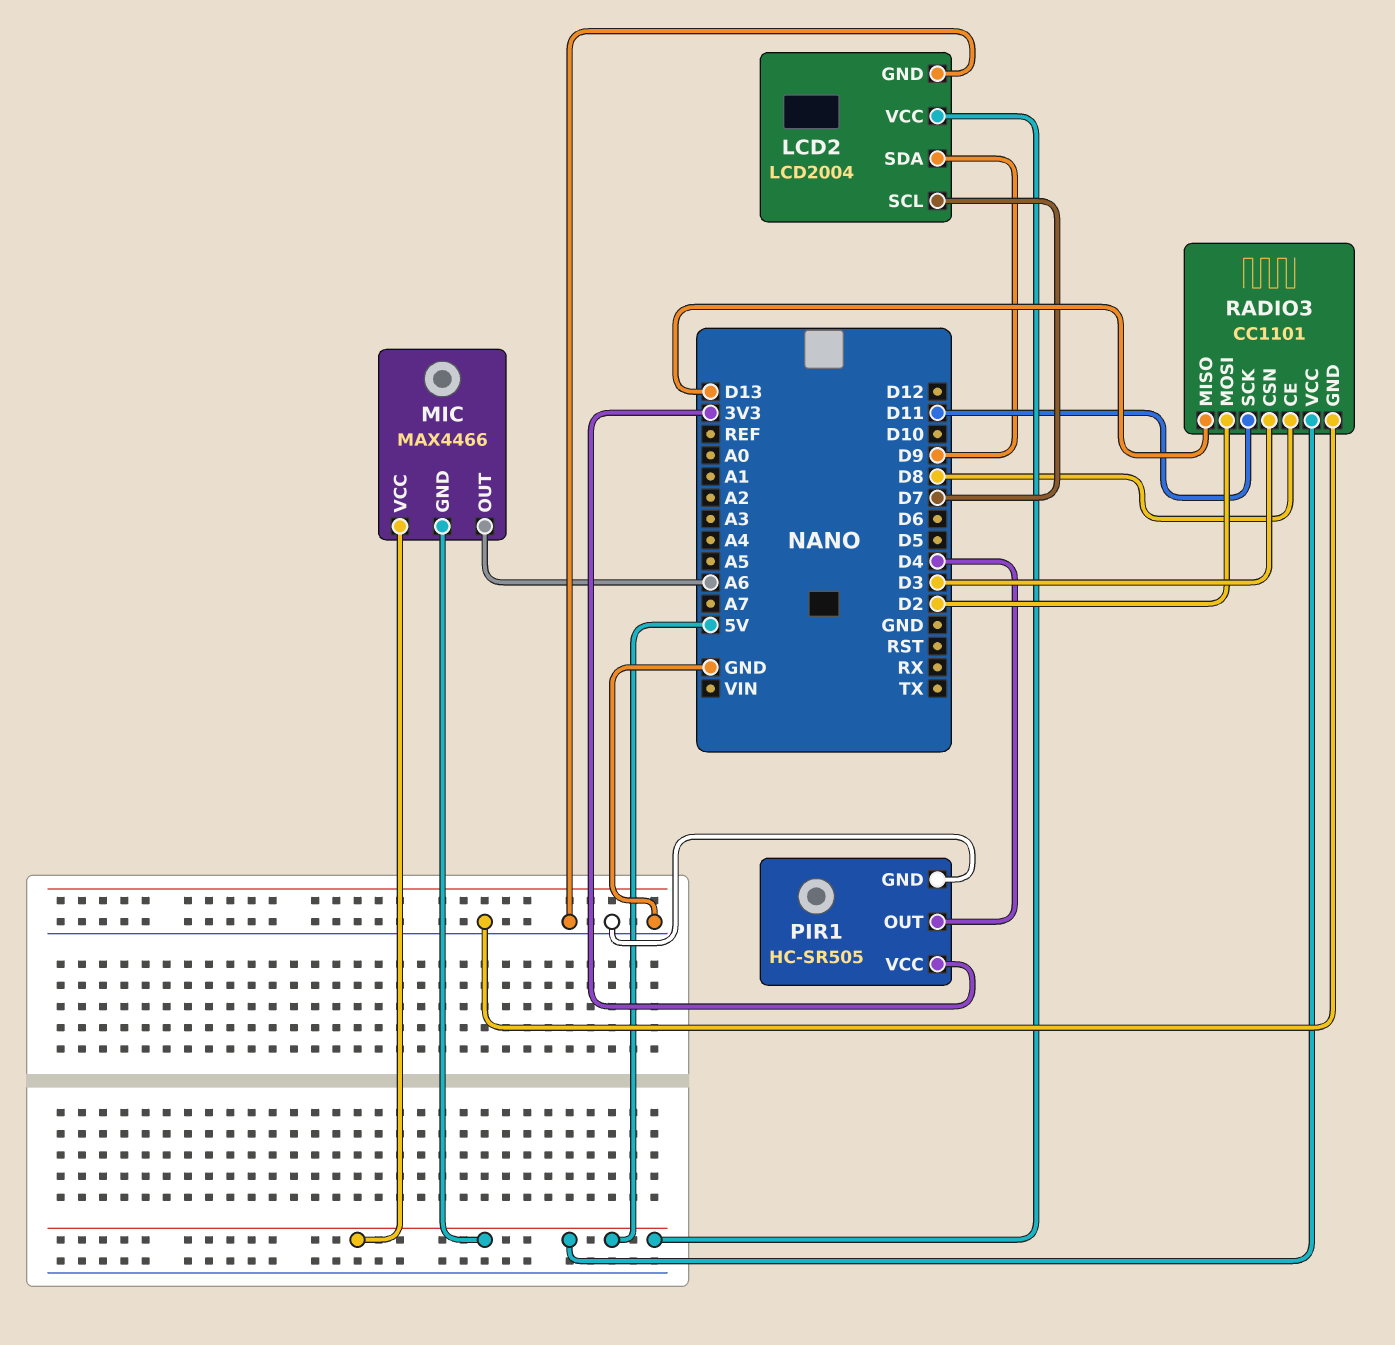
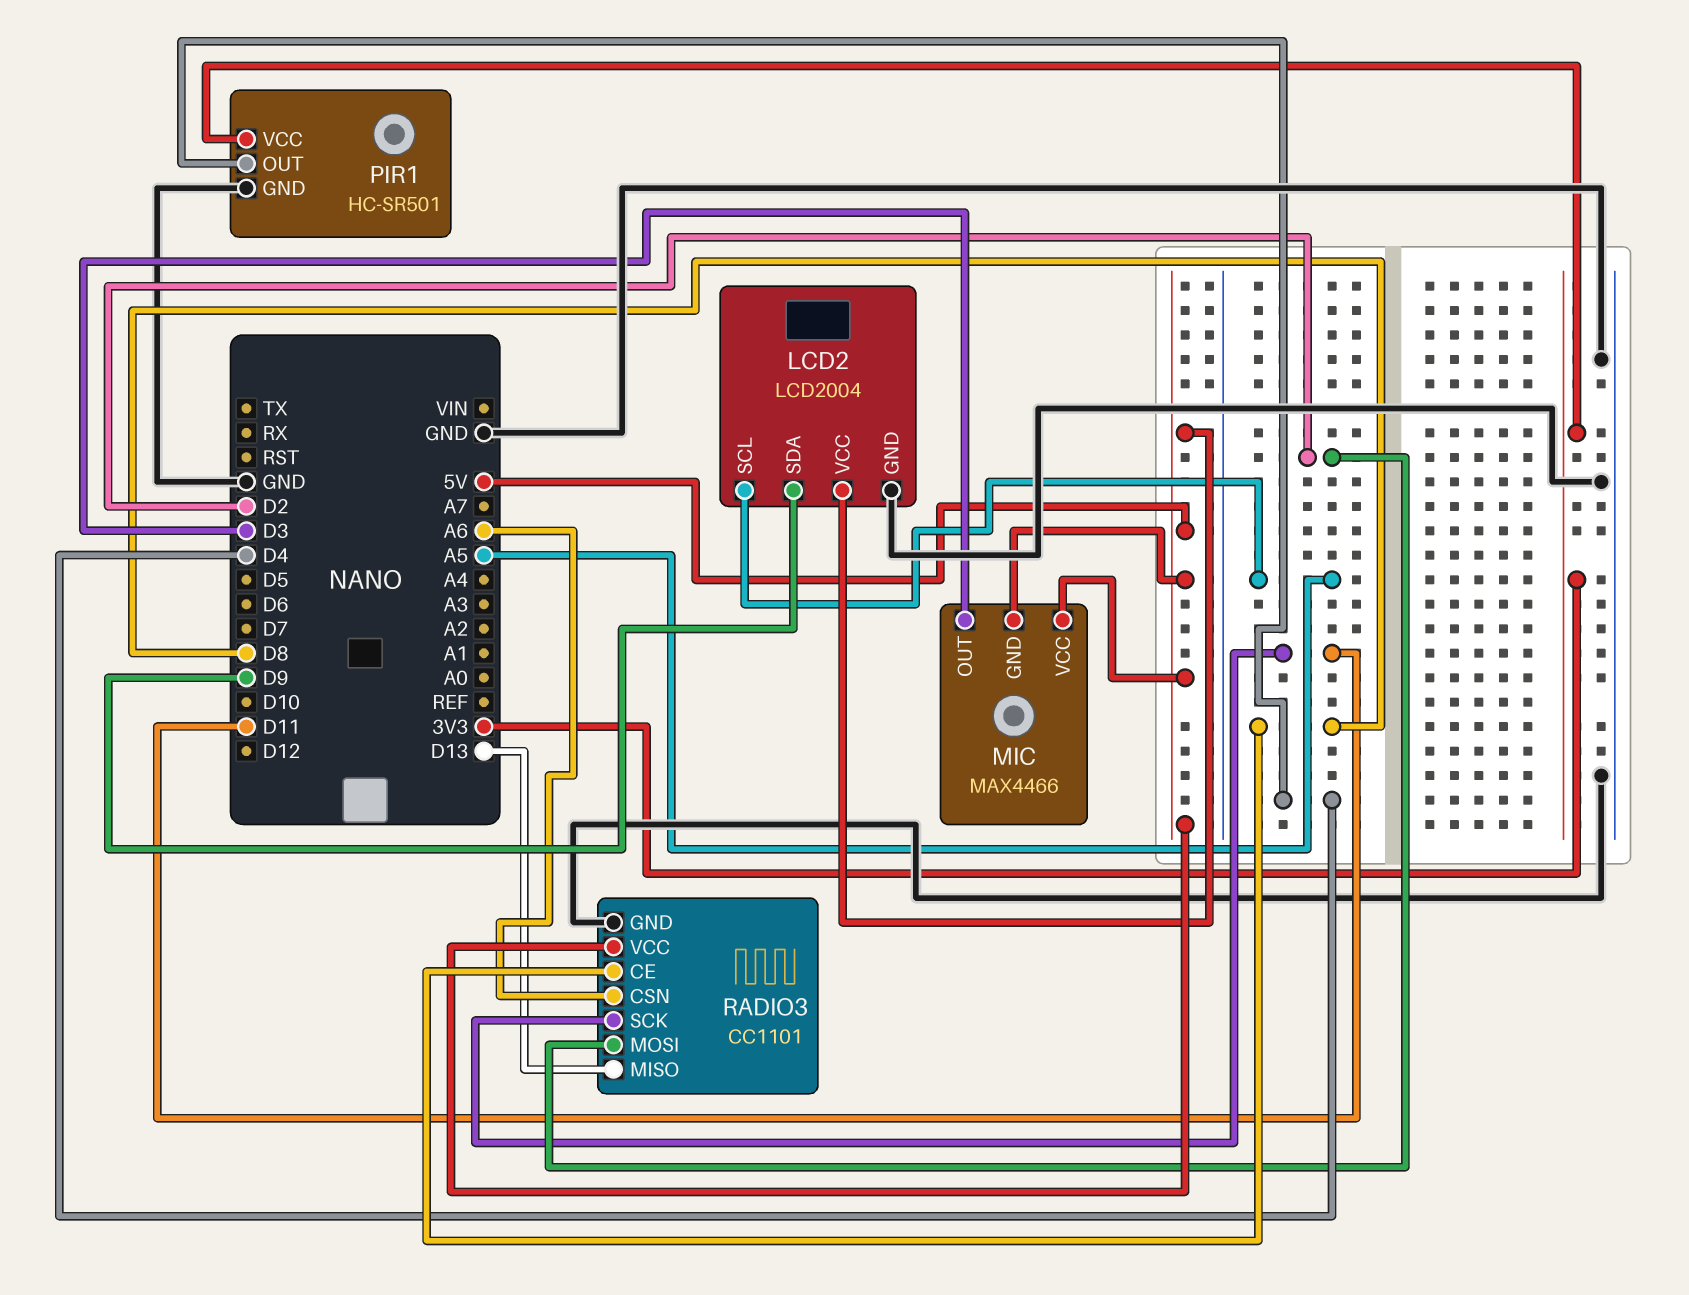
LCD2 pin SCL: D7 -> A5
MIC pin OUT: A6 -> D3
PIR1: HC-SR505 -> HC-SR501
RADIO3 pin CSN: D3 -> A6

